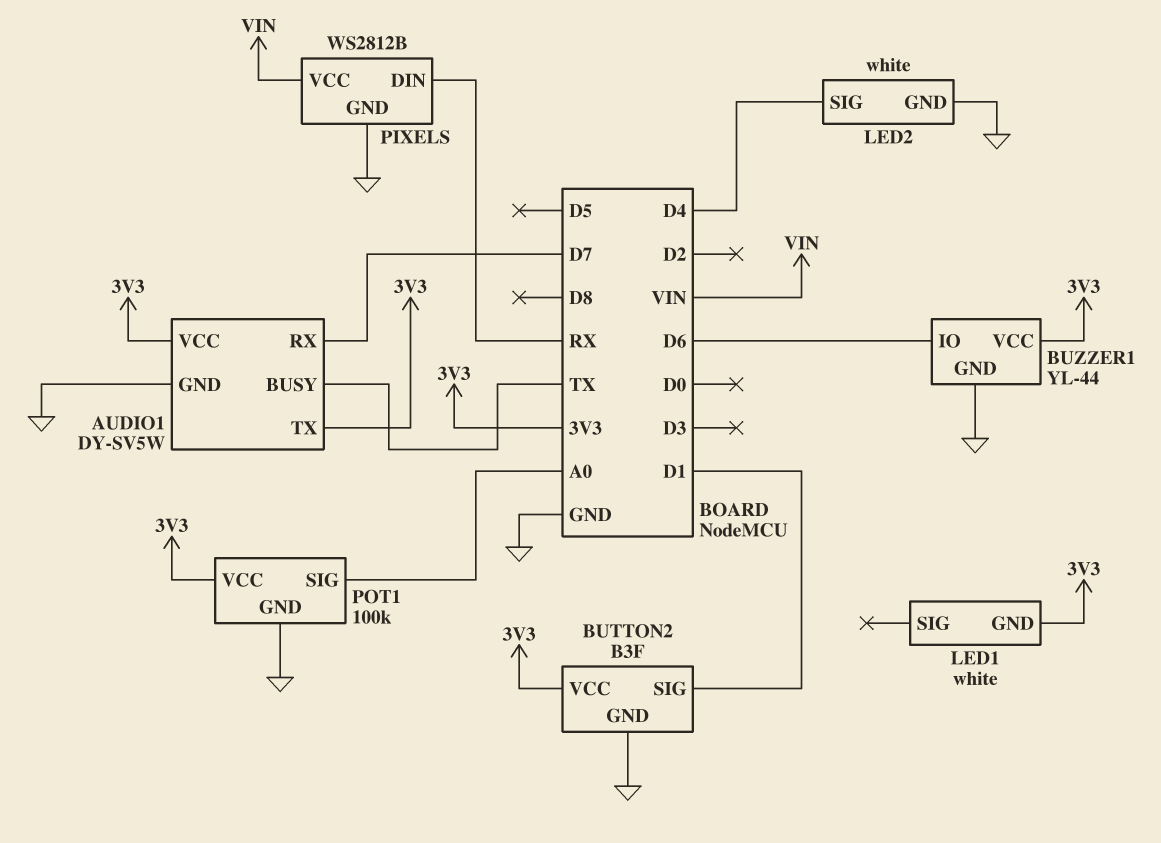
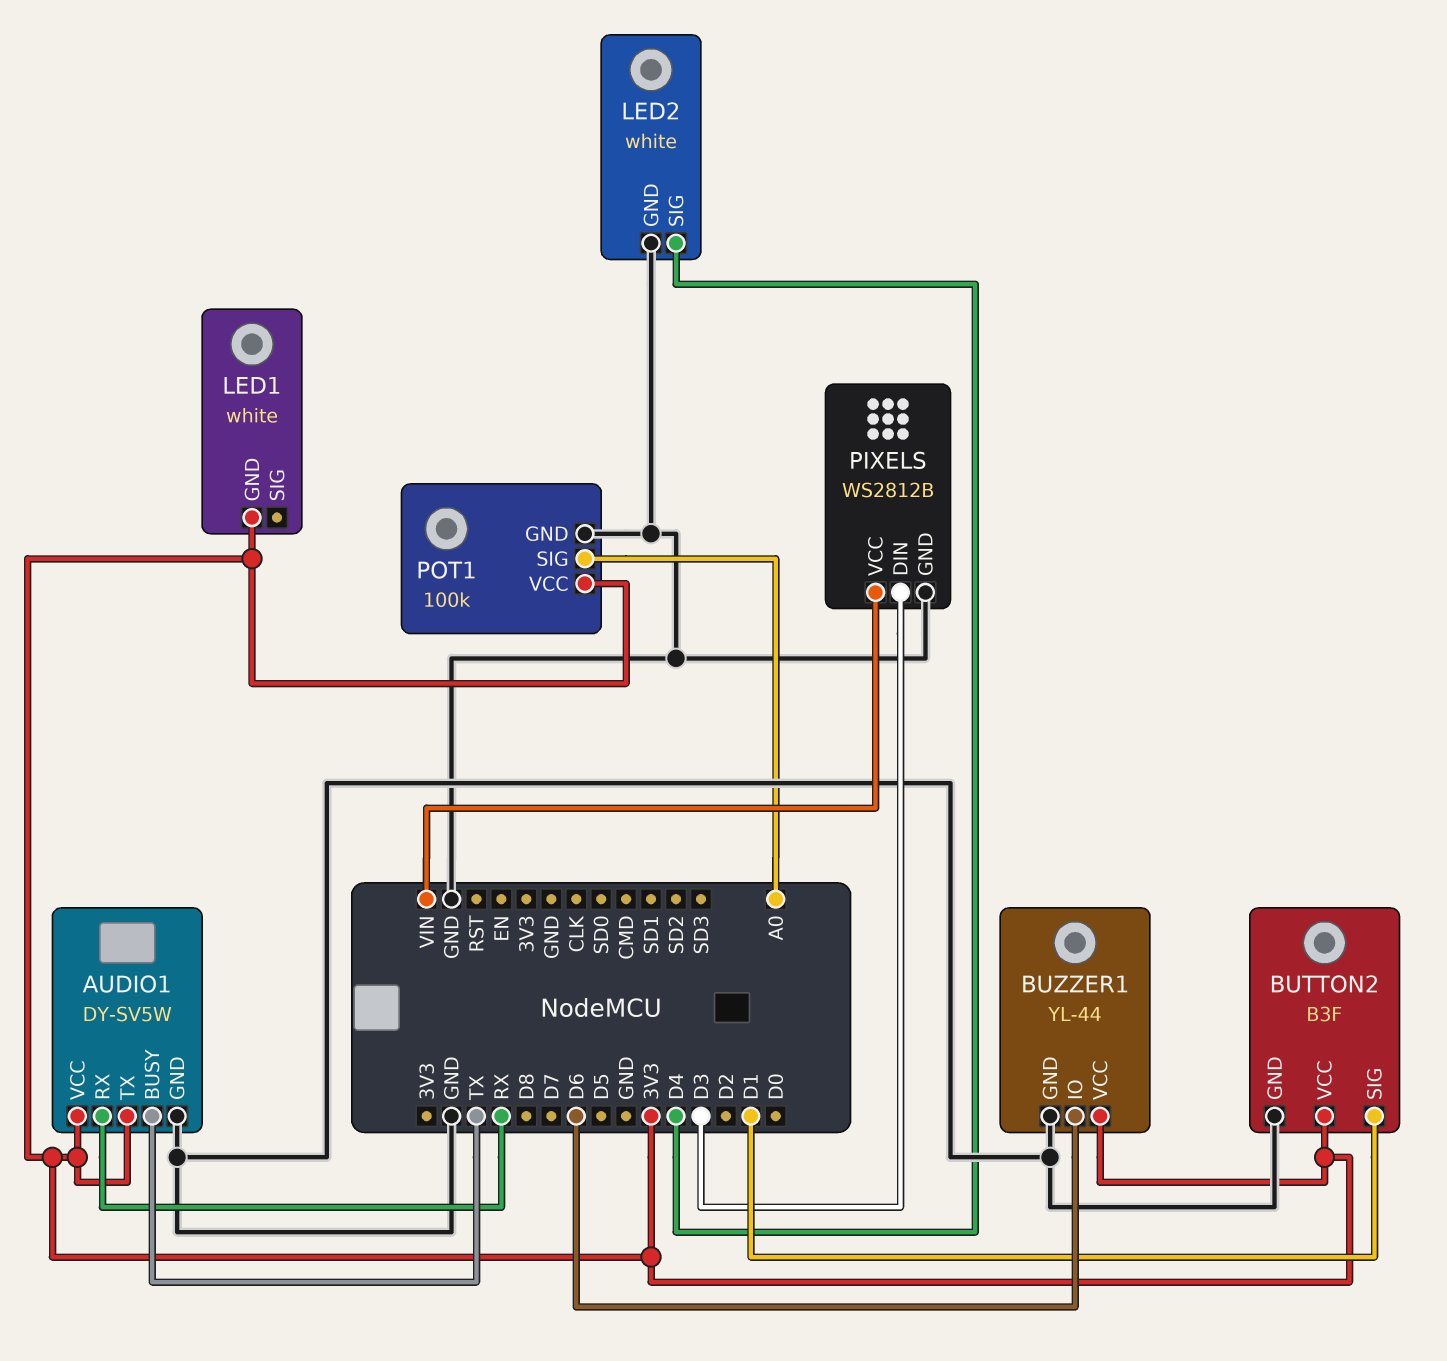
AUDIO1 pin RX: D7 -> RX
PIXELS pin DIN: RX -> D3

